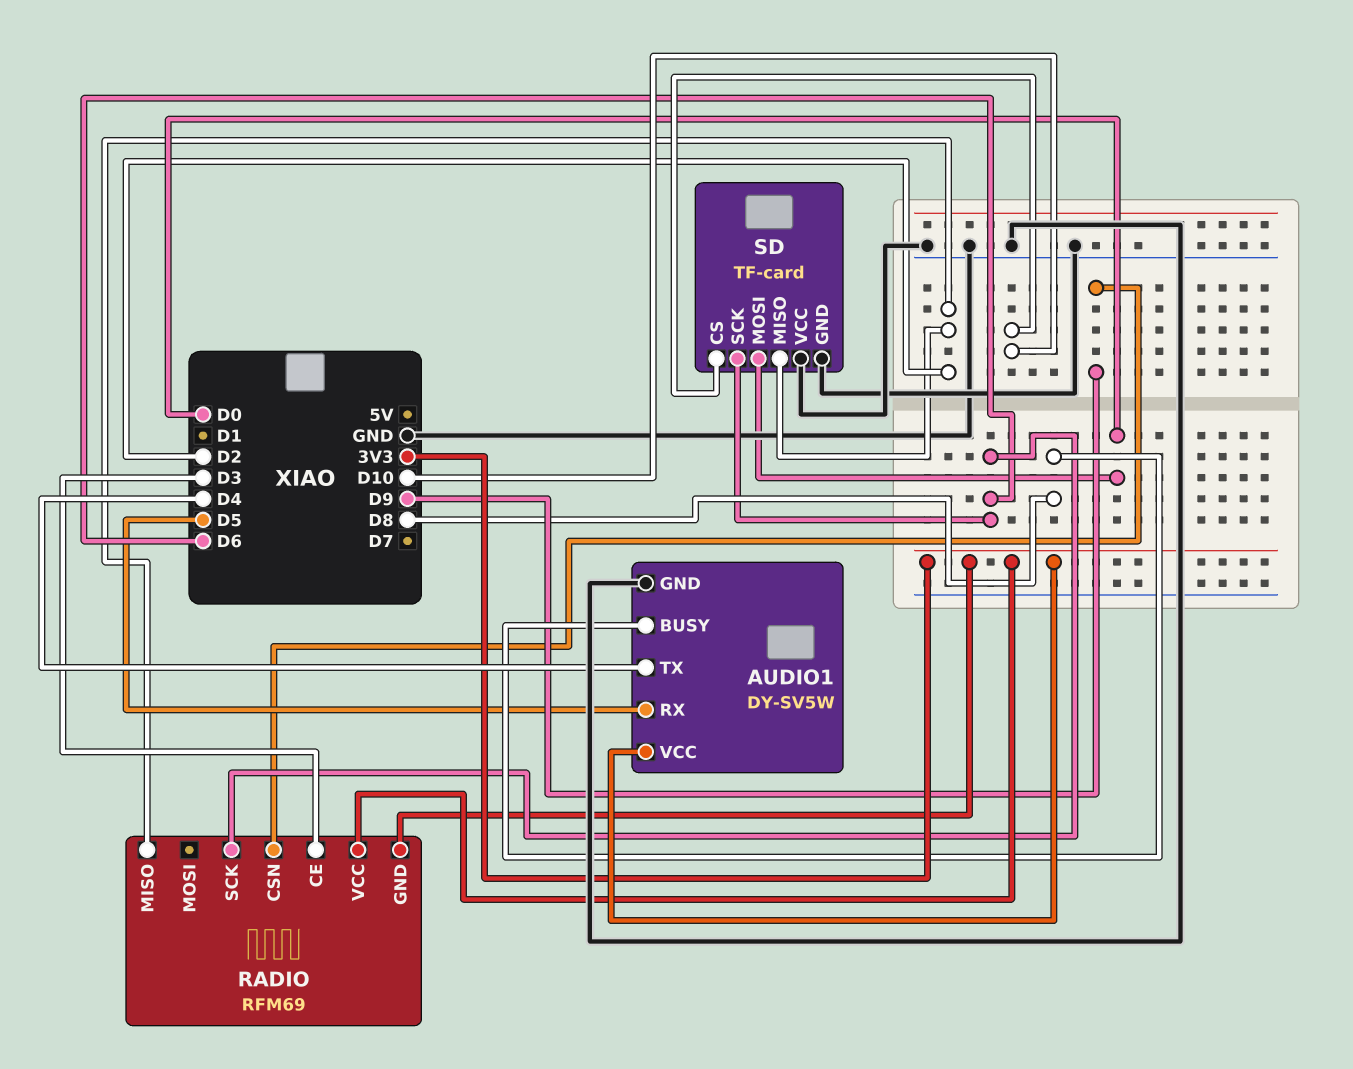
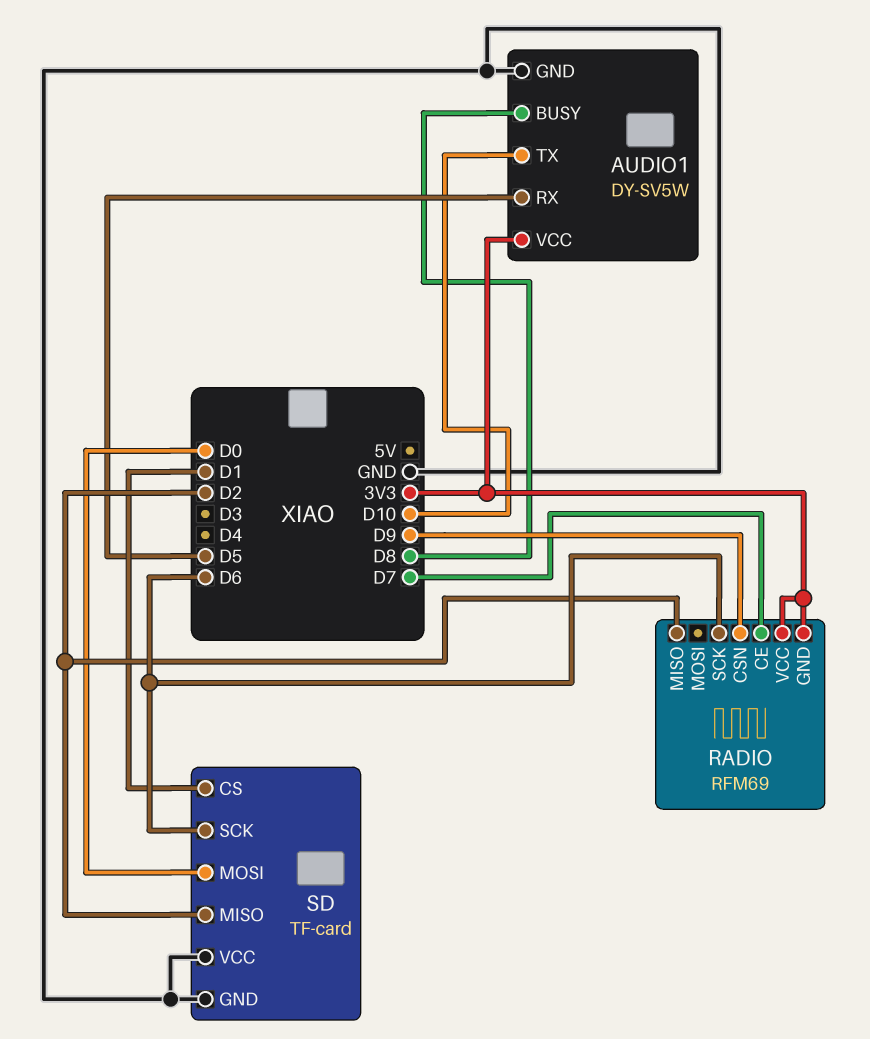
AUDIO1 pin TX: D4 -> D10
RADIO pin CE: D3 -> D7
SD pin CS: D10 -> D1

